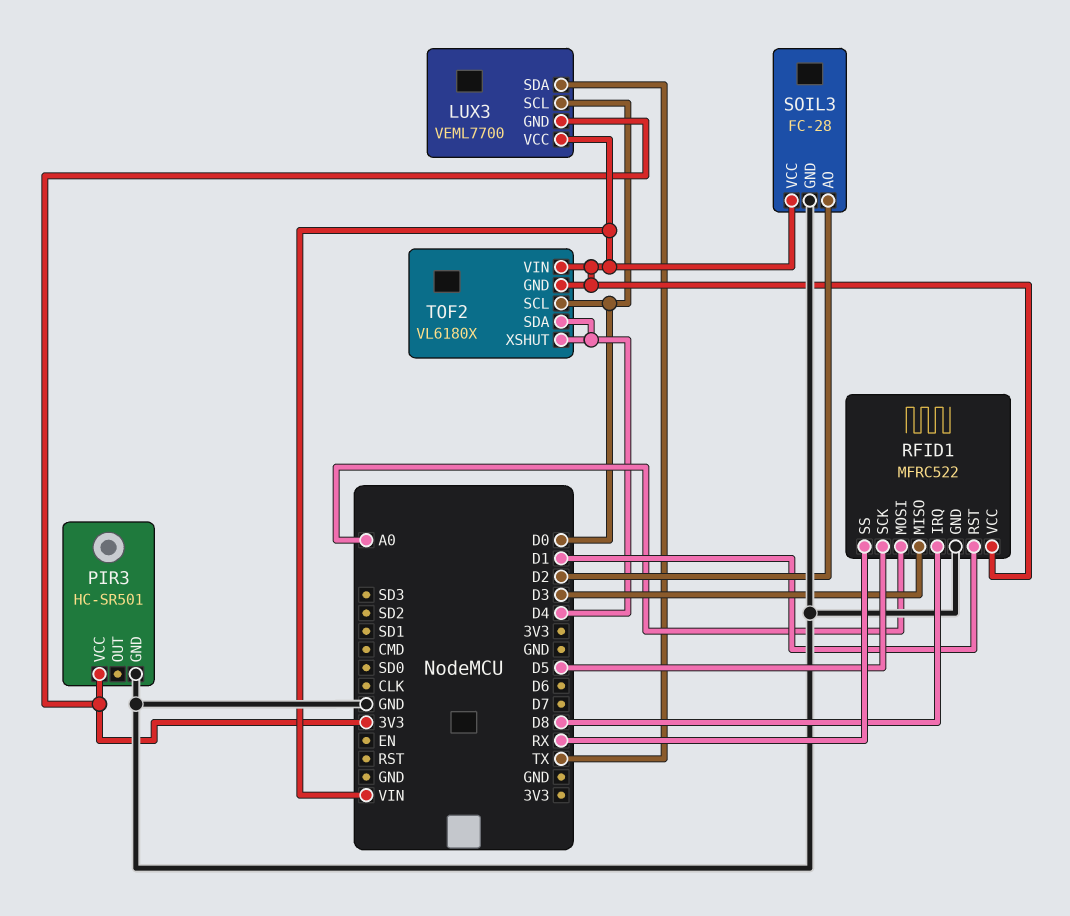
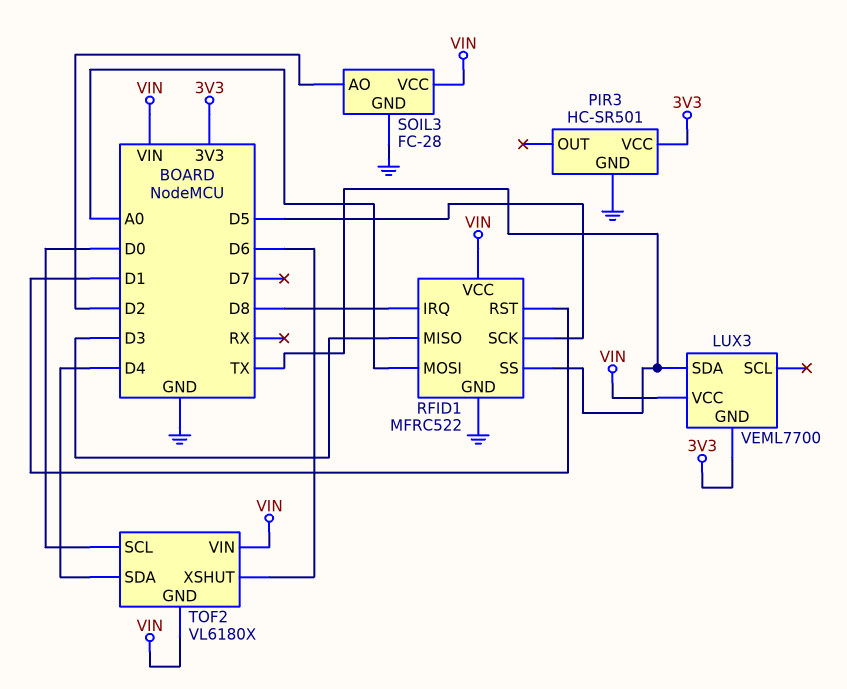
LUX3 pin SCL: D0 -> none
RFID1 pin SS: RX -> TX
TOF2 pin XSHUT: D4 -> D6

